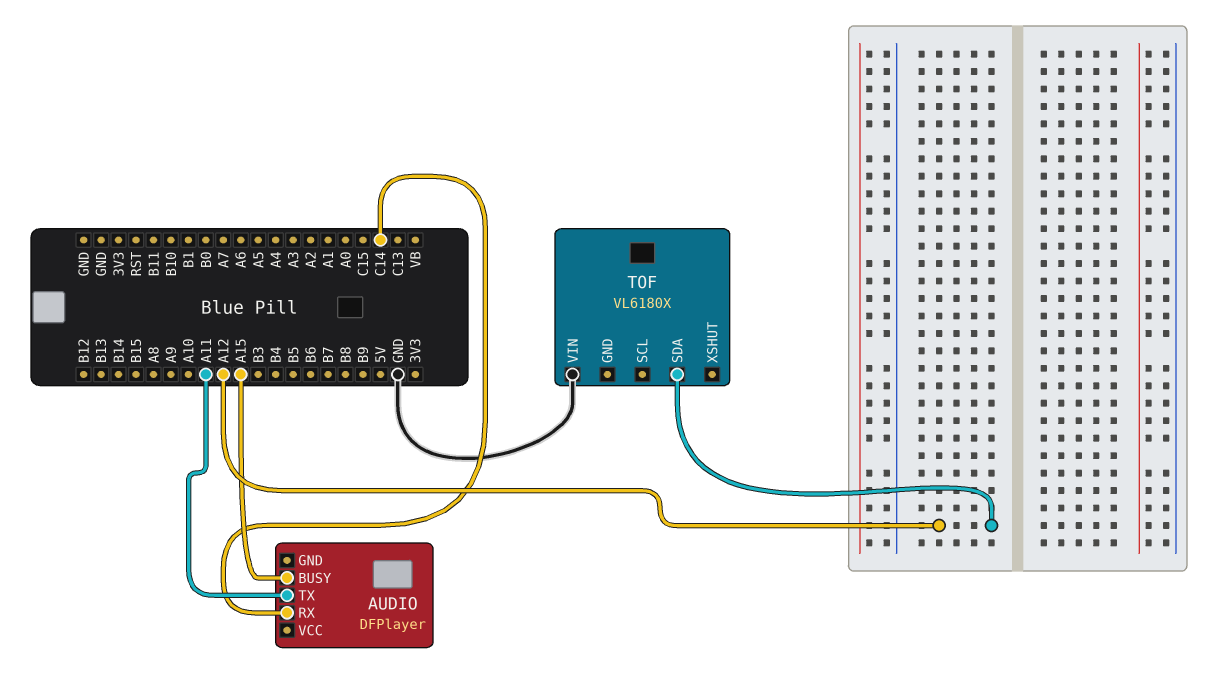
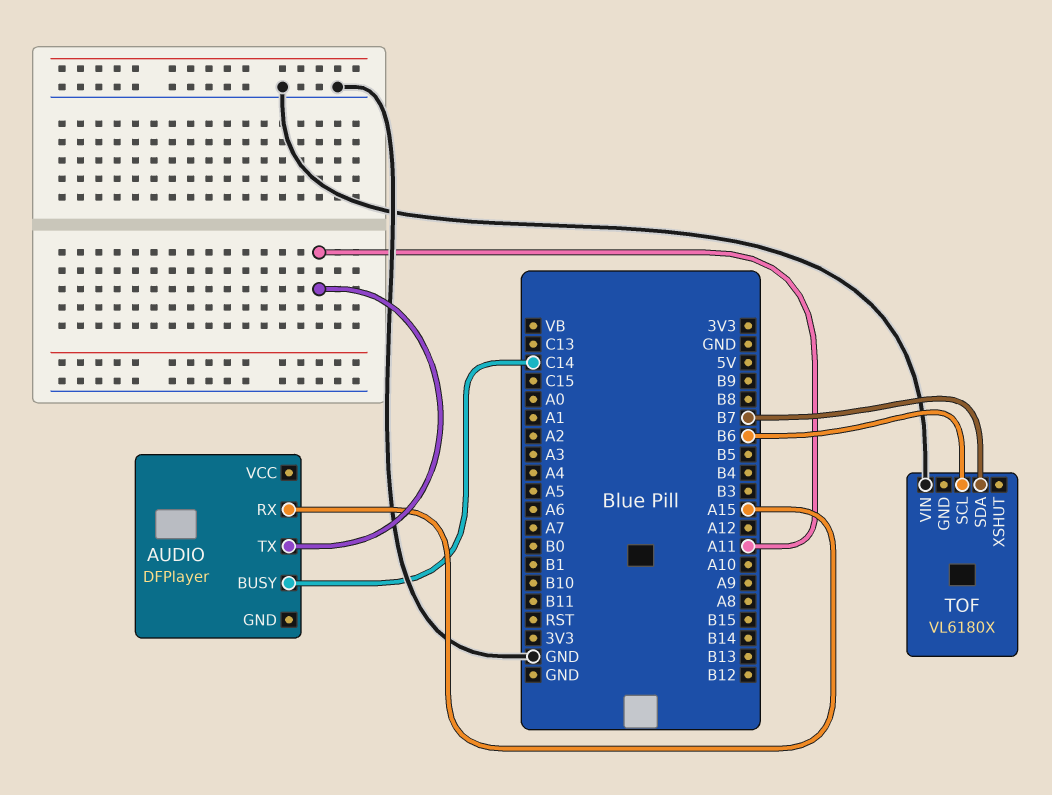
AUDIO pin BUSY: A15 -> C14
AUDIO pin RX: C14 -> A15
TOF pin SCL: none -> B6
TOF pin SDA: A12 -> B7

